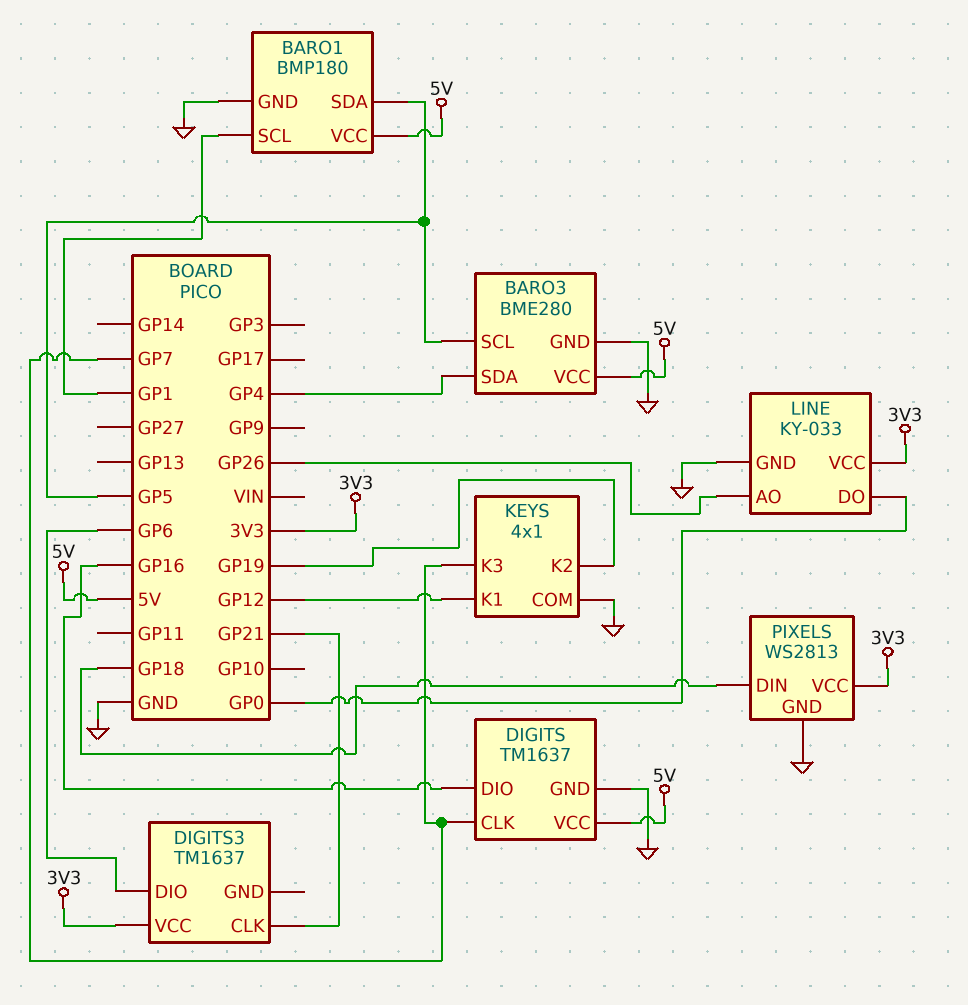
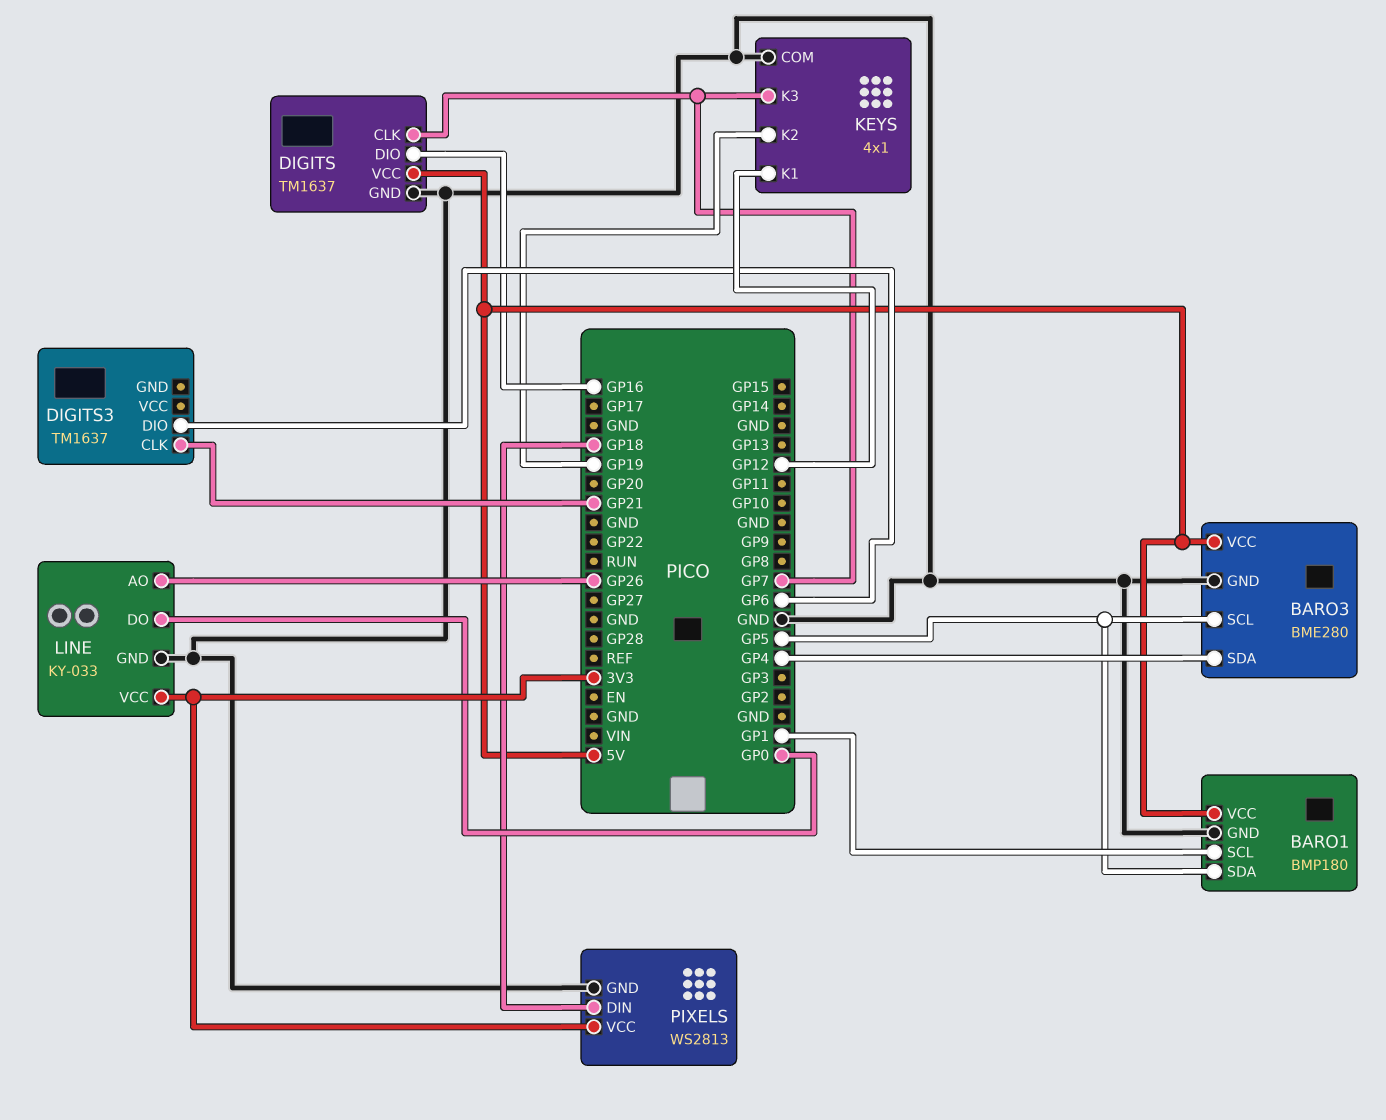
DIGITS3 pin VCC: 3V3 -> none

